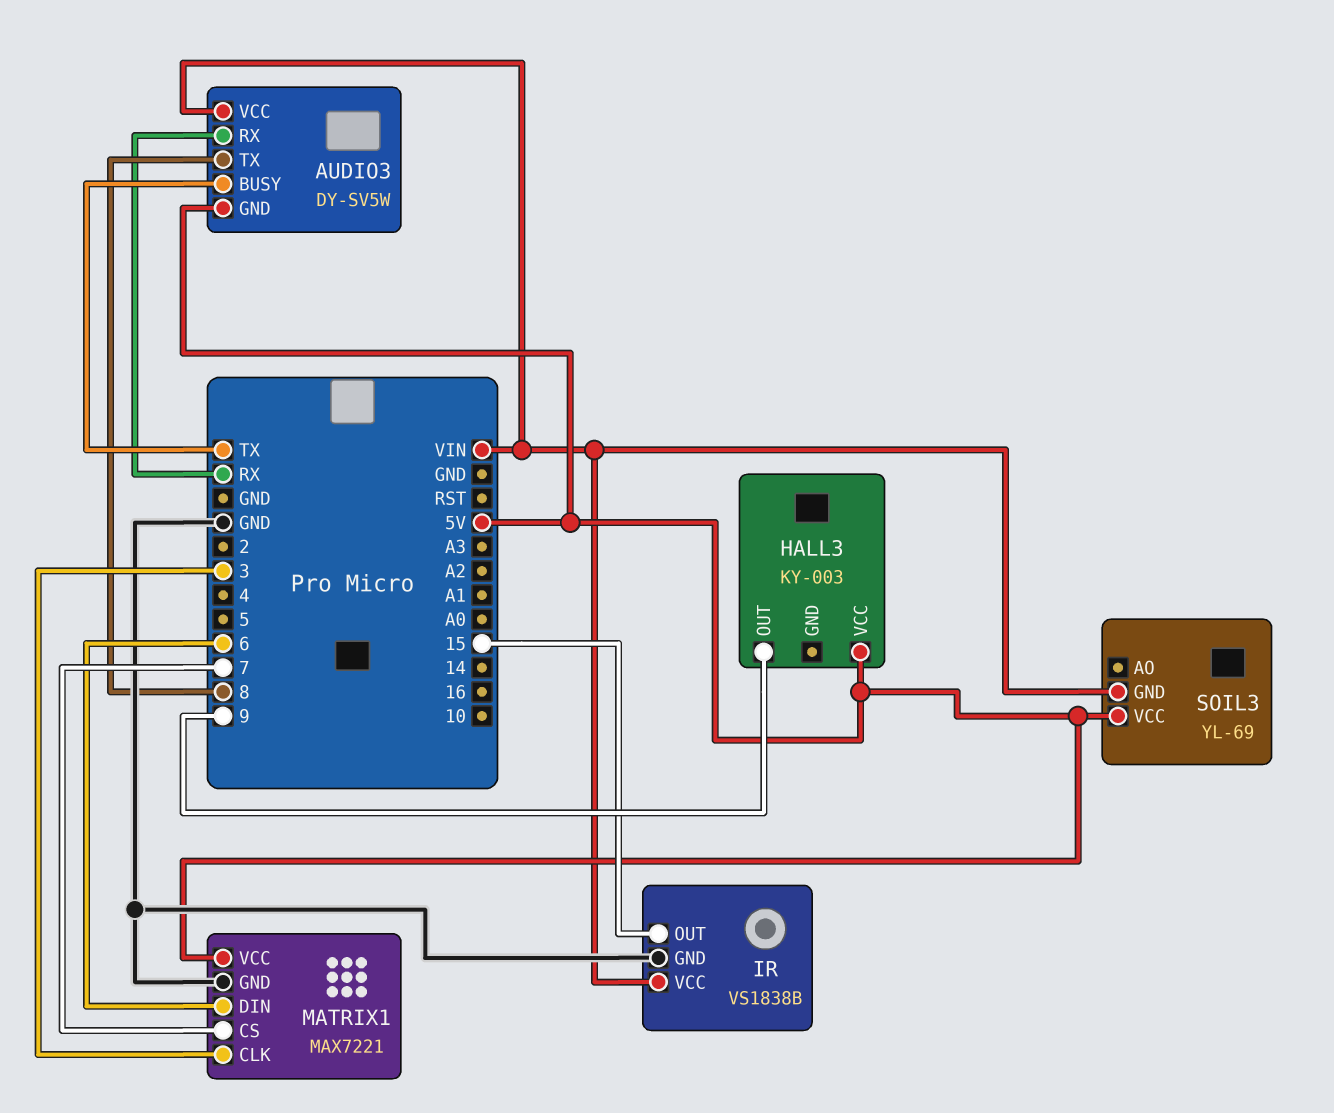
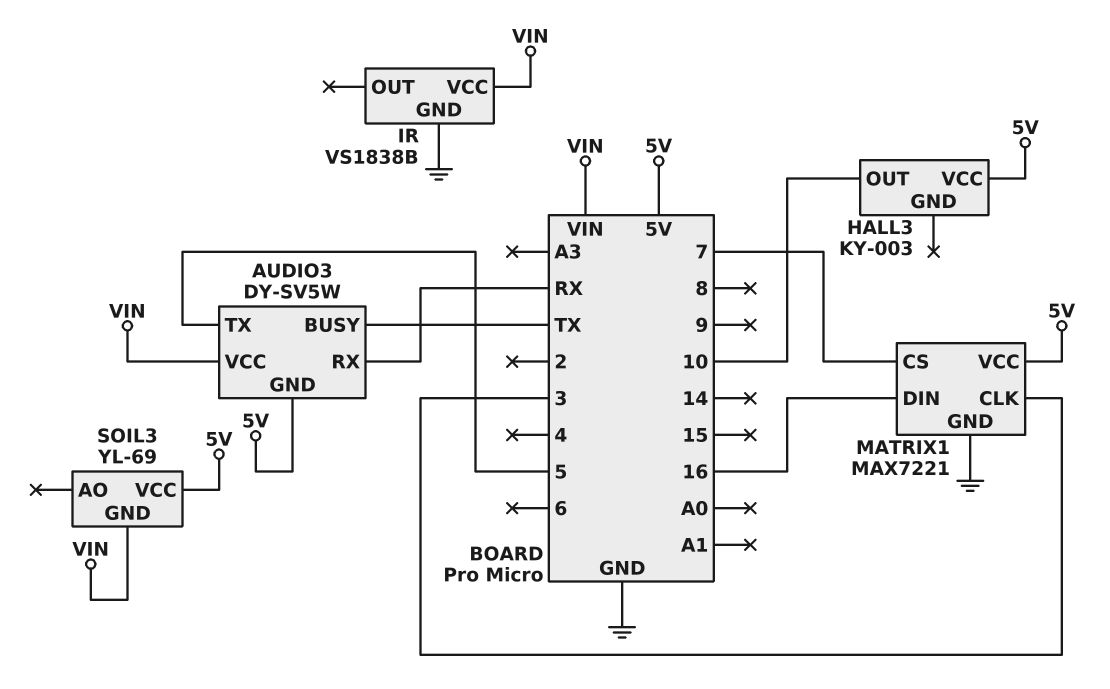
AUDIO3 pin TX: 8 -> 5
HALL3 pin OUT: 9 -> 10
IR pin OUT: 15 -> none
MATRIX1 pin DIN: 6 -> 16

